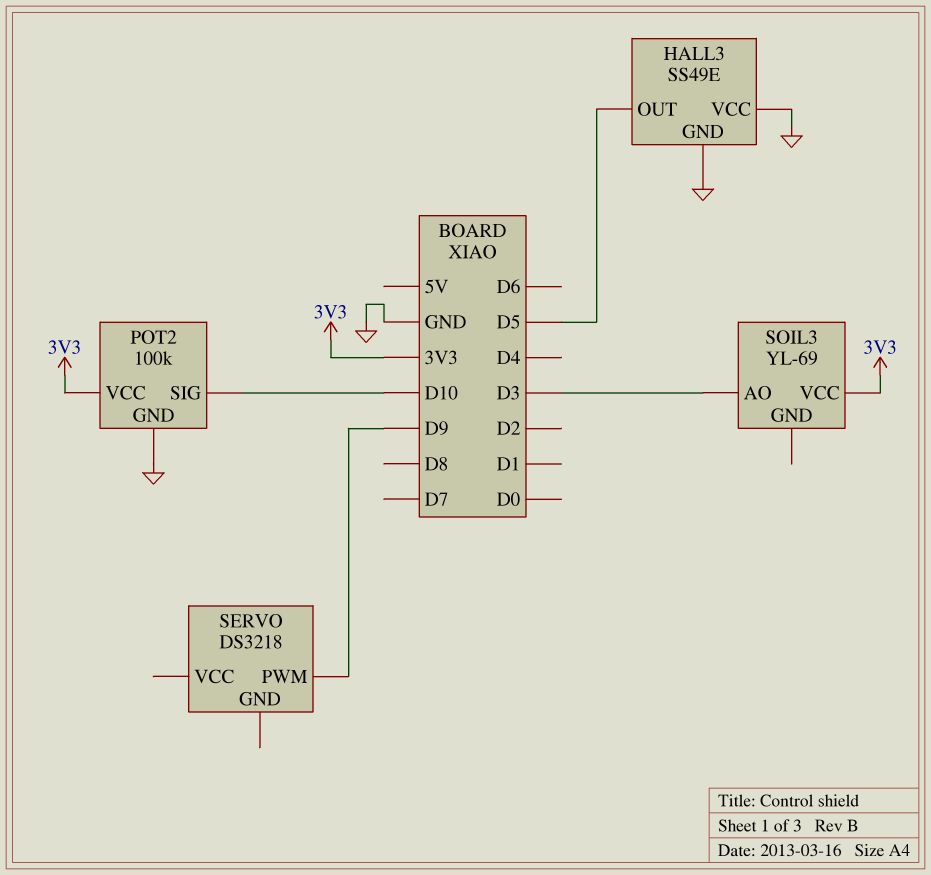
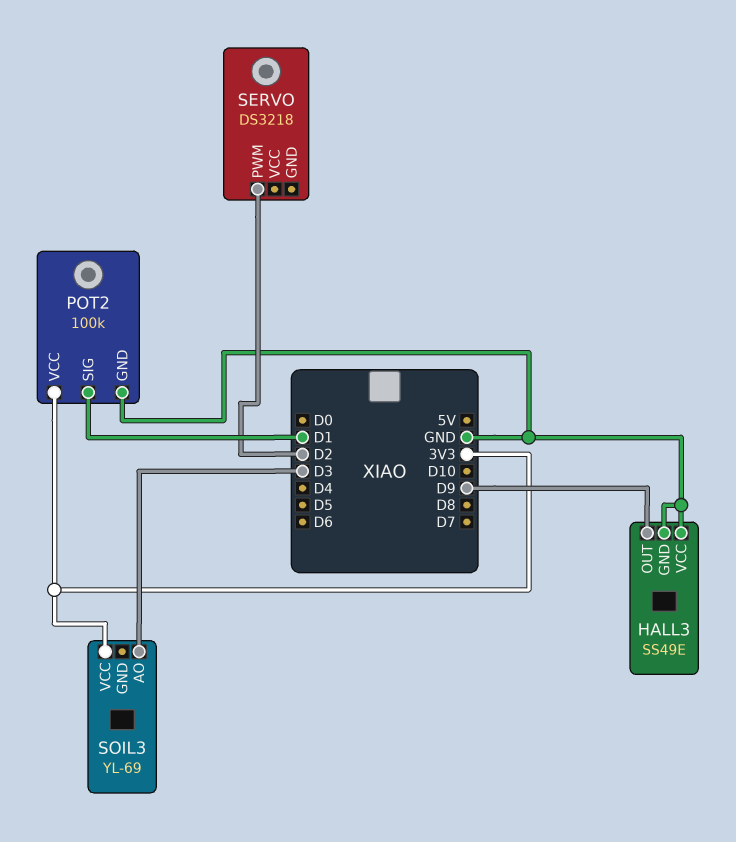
HALL3 pin OUT: D5 -> D9
POT2 pin SIG: D10 -> D1
SERVO pin PWM: D9 -> D2

